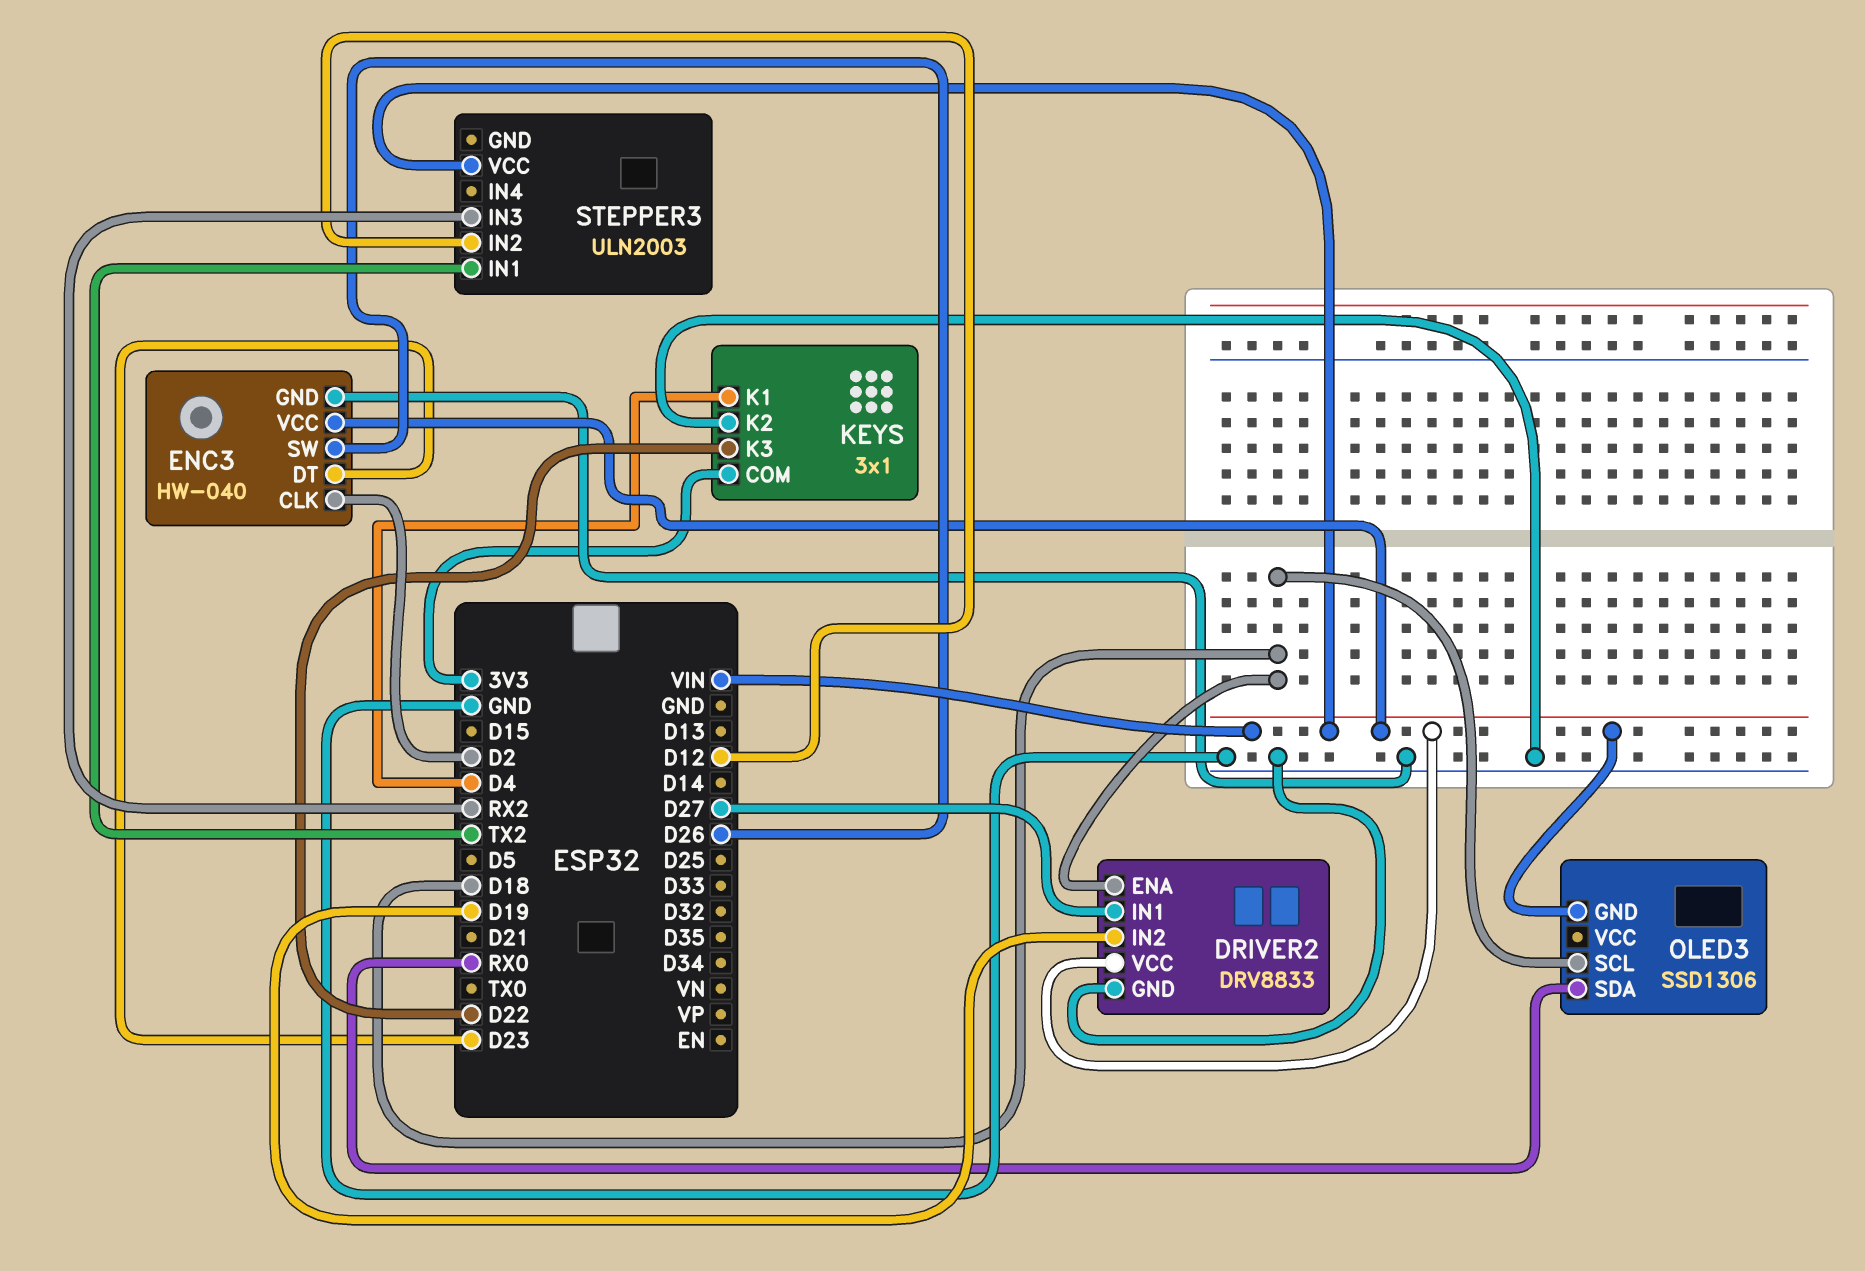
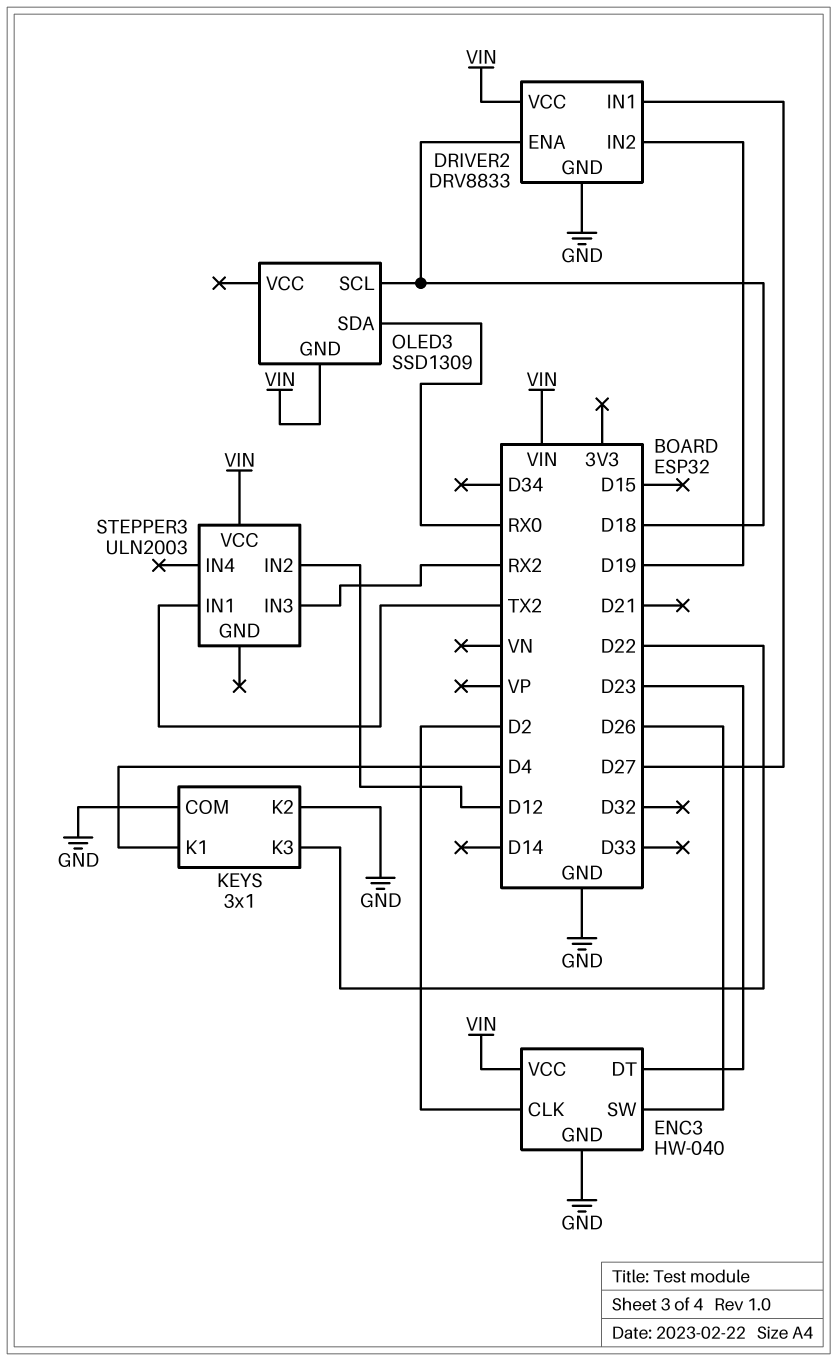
KEYS pin COM: 3V3 -> GND
OLED3: SSD1306 -> SSD1309

